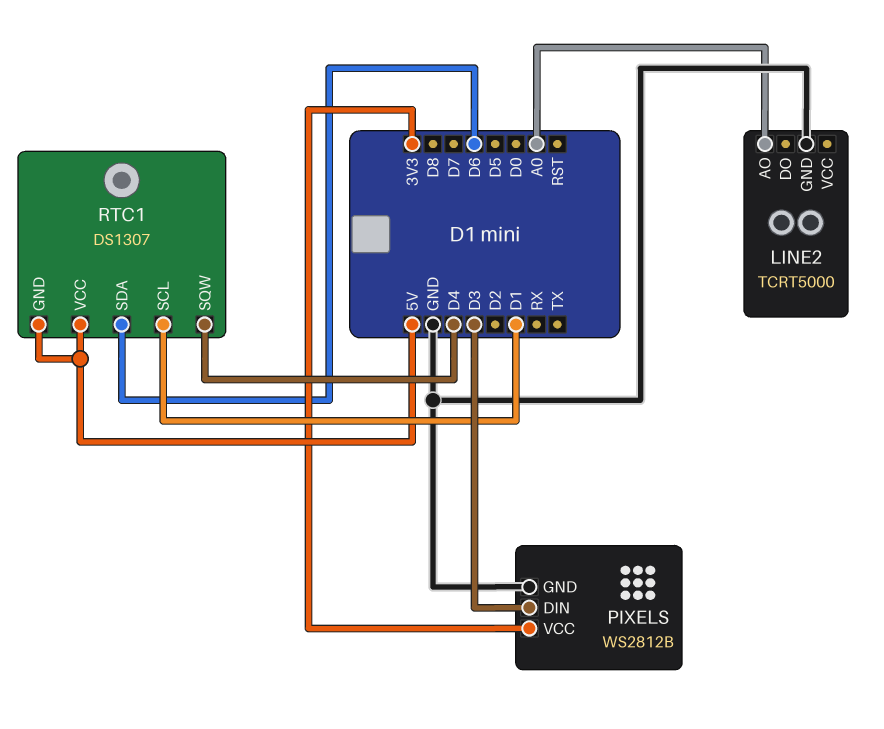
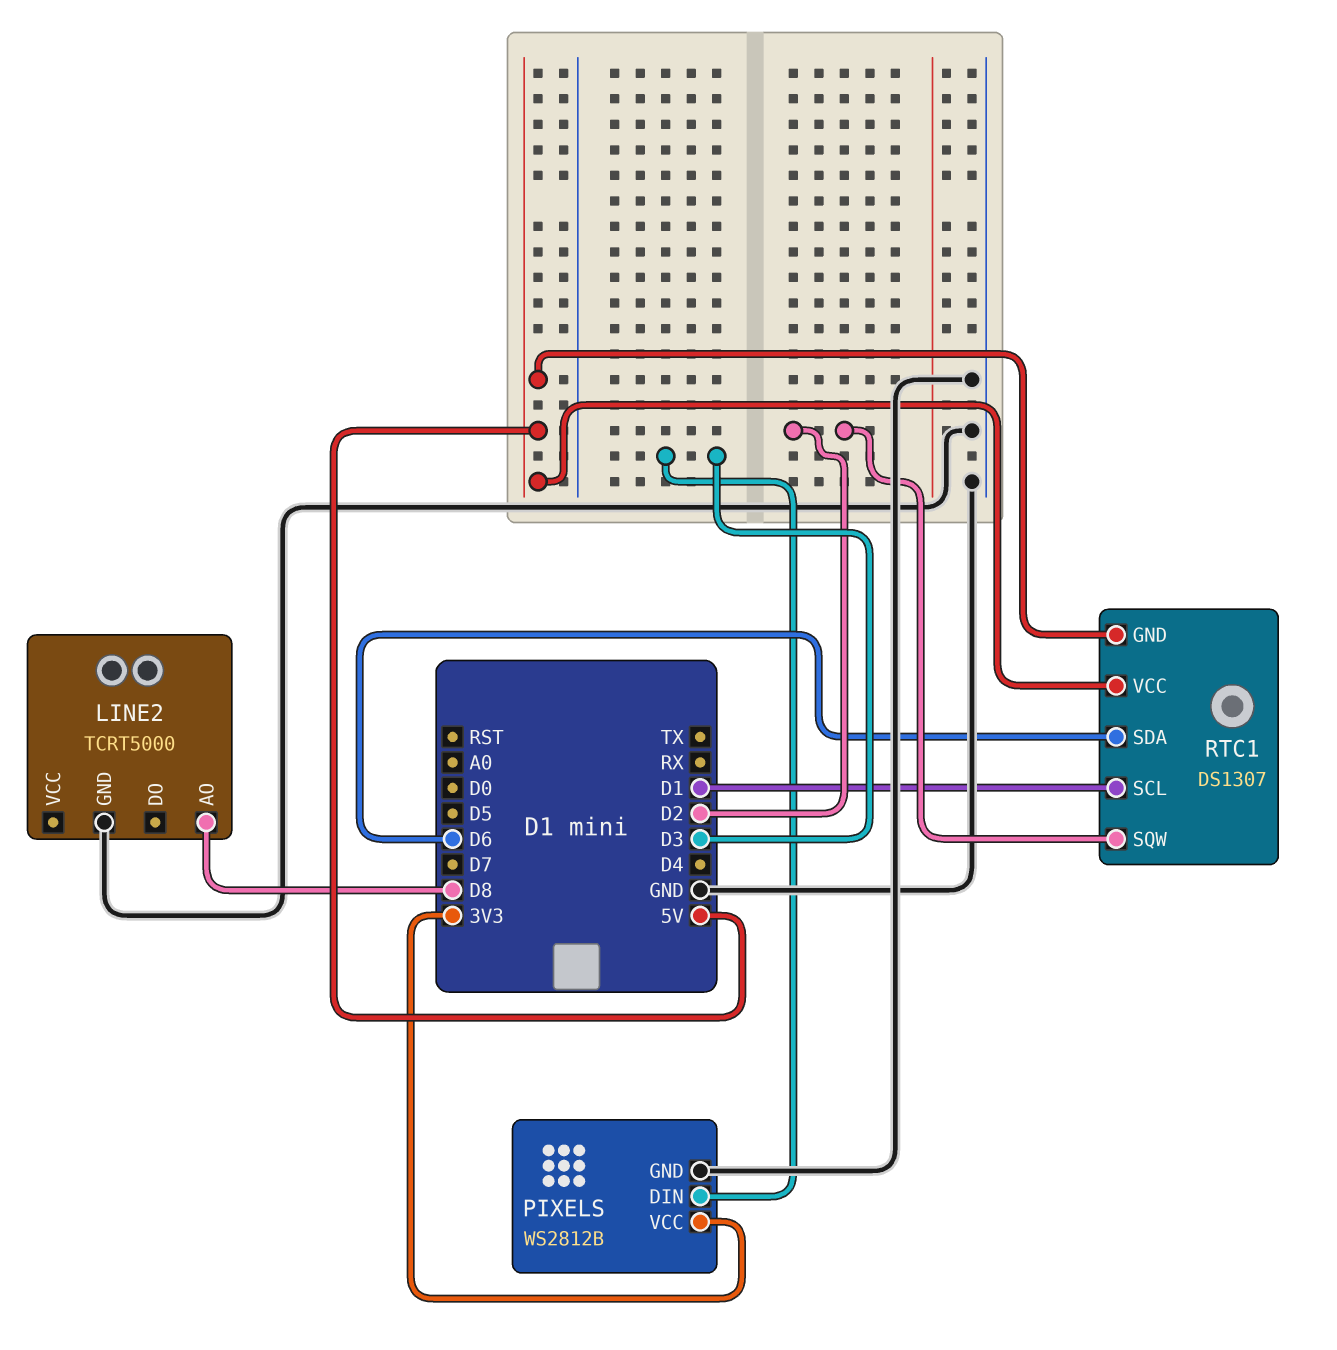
LINE2 pin AO: A0 -> D8
RTC1 pin SQW: D4 -> D2

